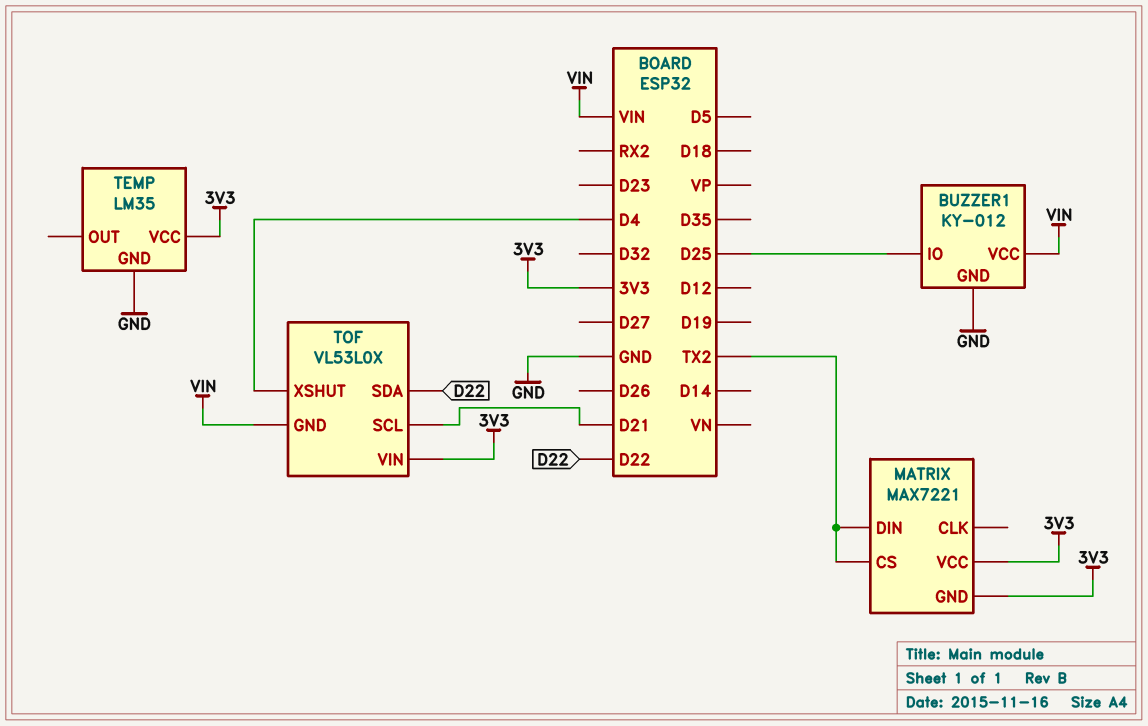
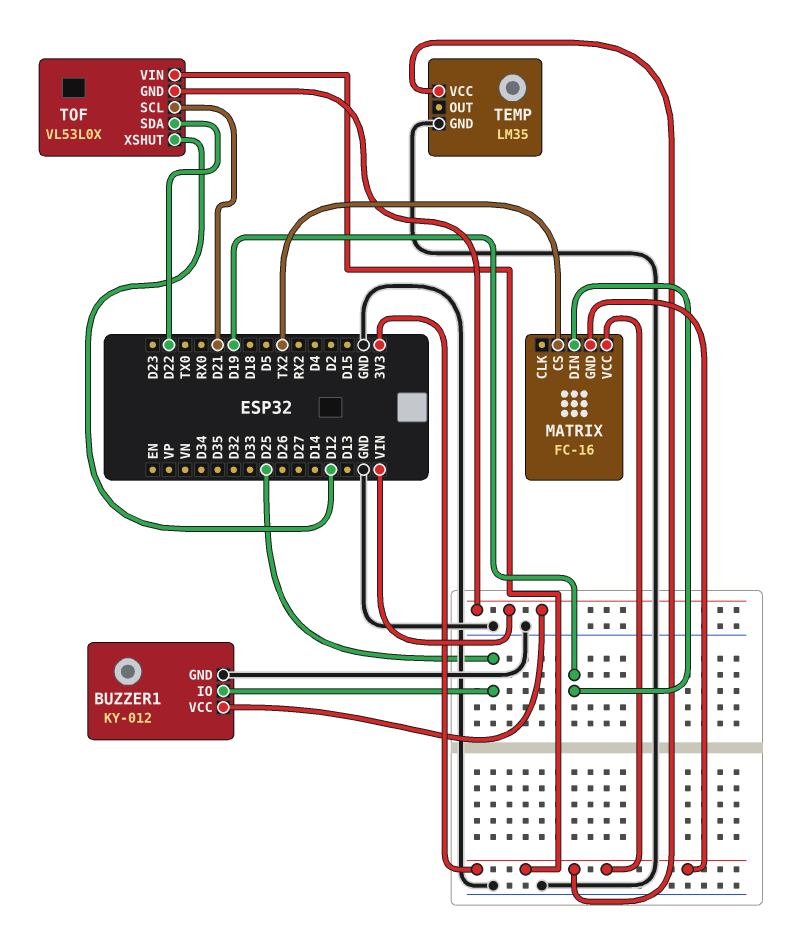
MATRIX: MAX7221 -> FC-16
MATRIX pin DIN: TX2 -> D19
TOF pin XSHUT: D4 -> D12

